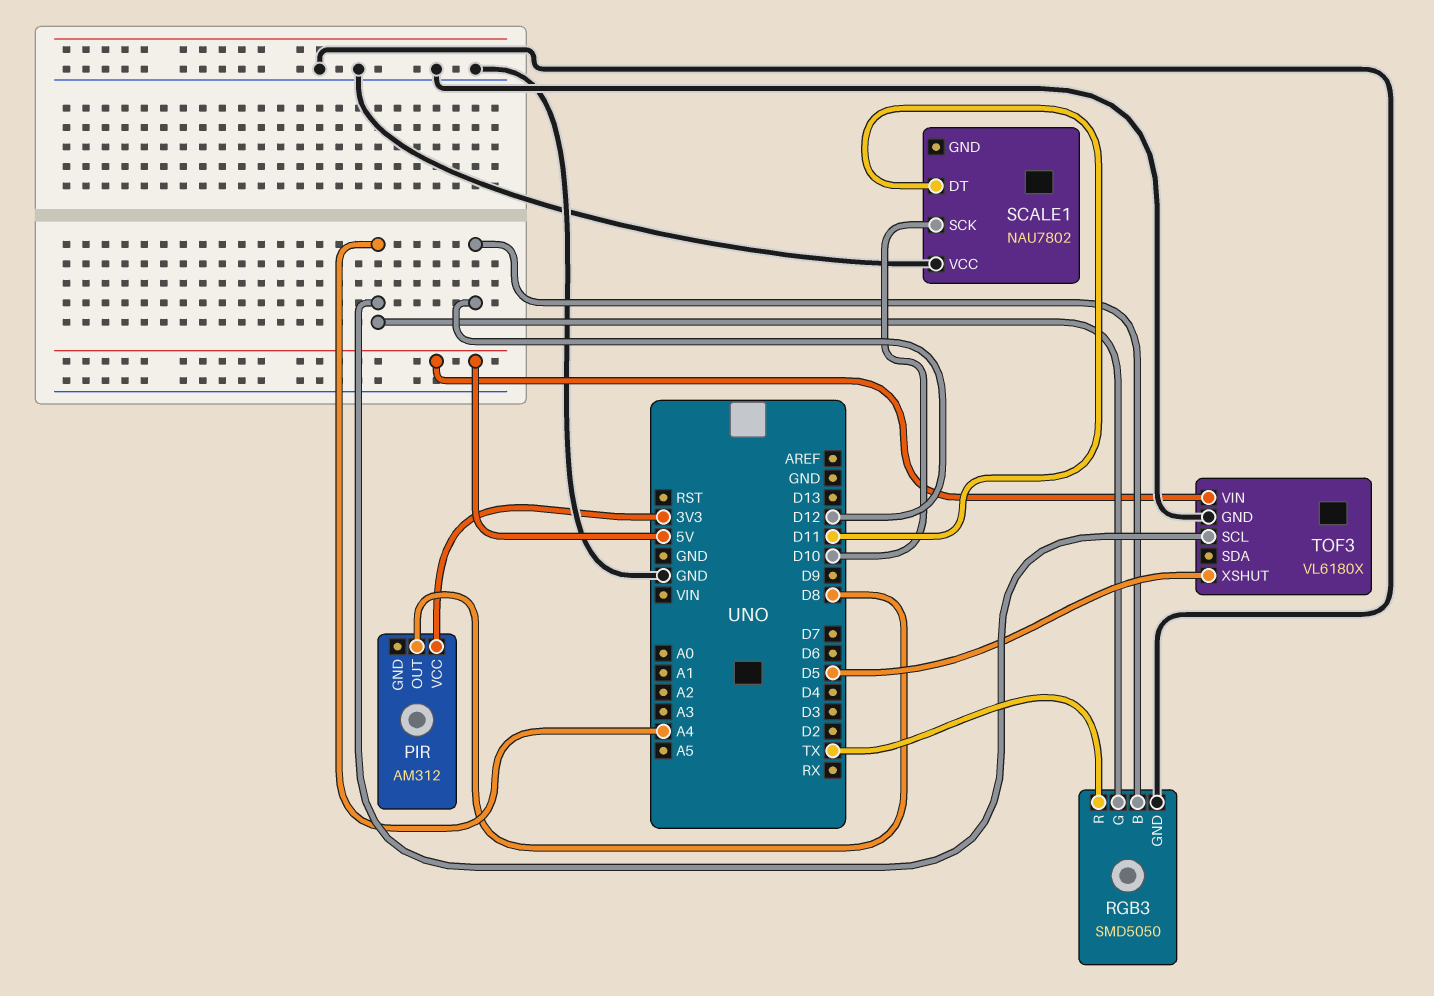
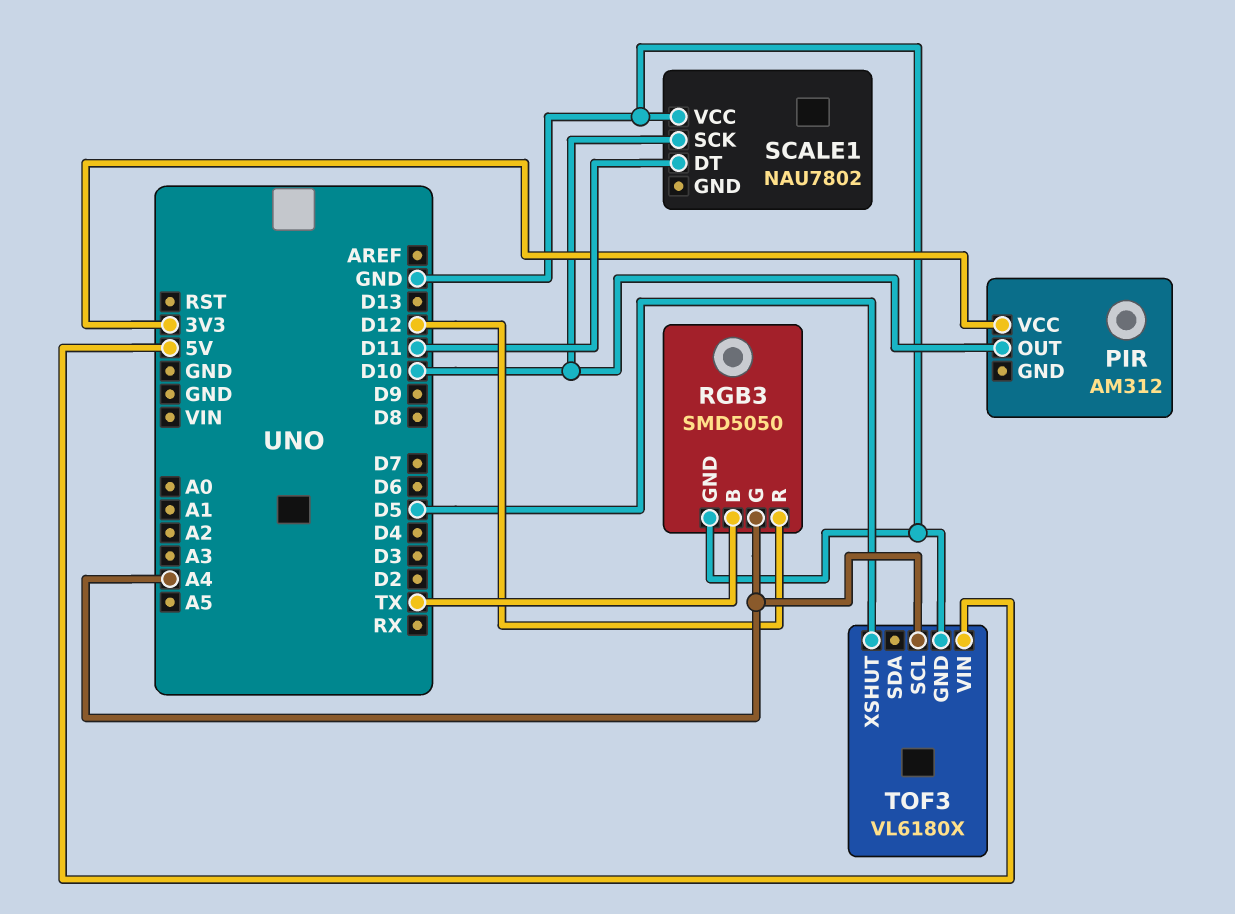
PIR pin OUT: D8 -> D10
RGB3 pin B: D12 -> TX
RGB3 pin R: TX -> D12

